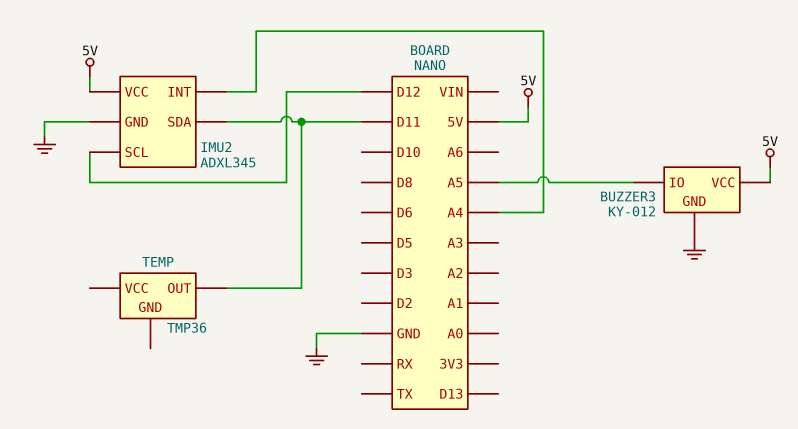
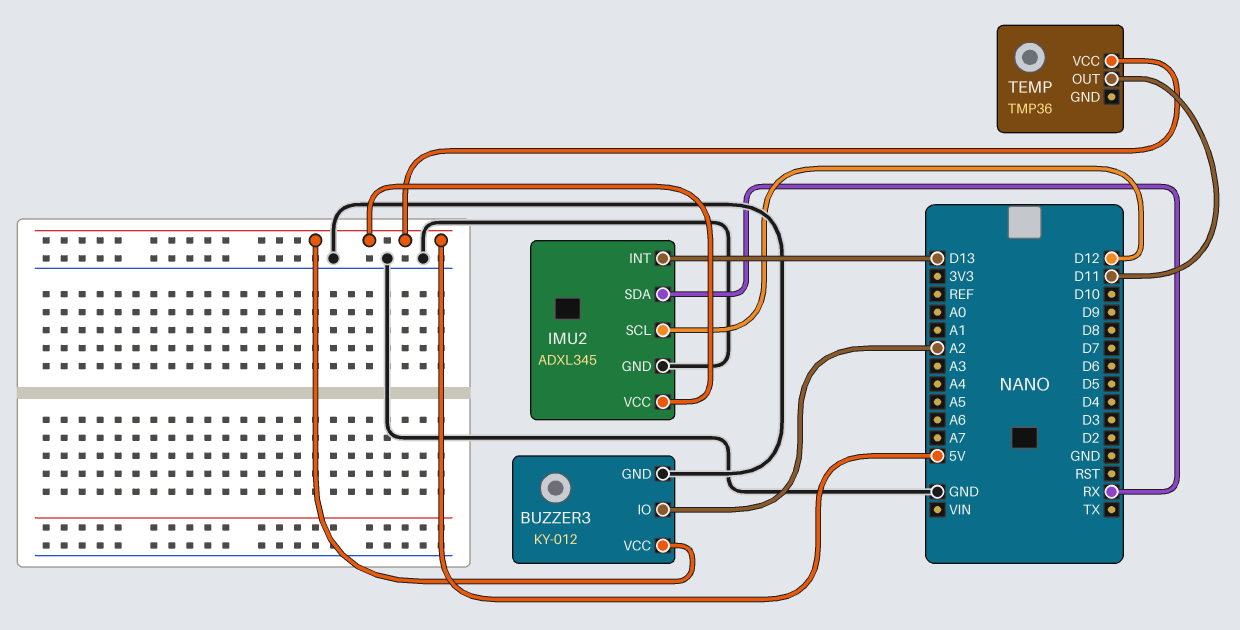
BUZZER3 pin IO: A5 -> A2
IMU2 pin INT: A4 -> D13
IMU2 pin SDA: D11 -> RX
TEMP pin VCC: none -> 5V

